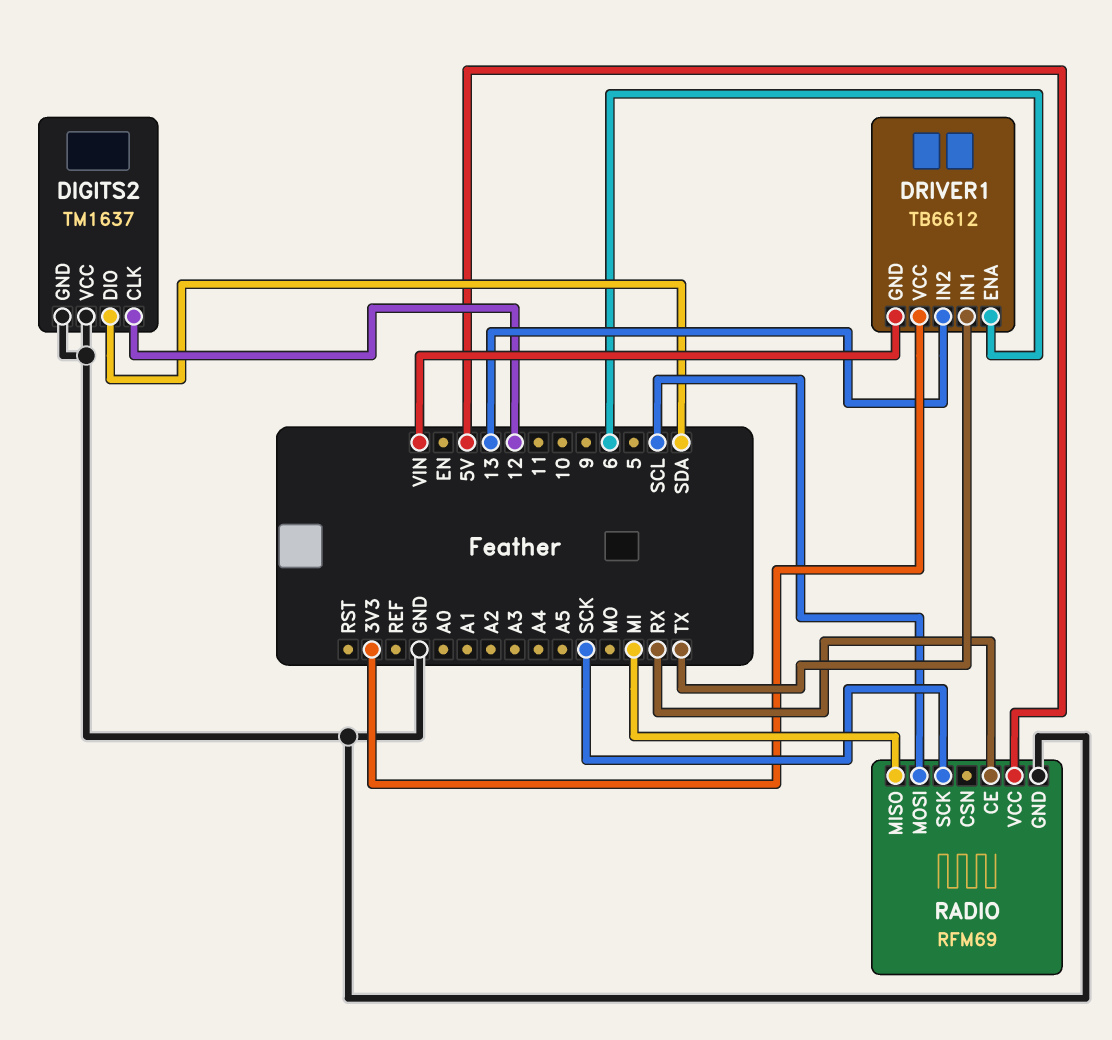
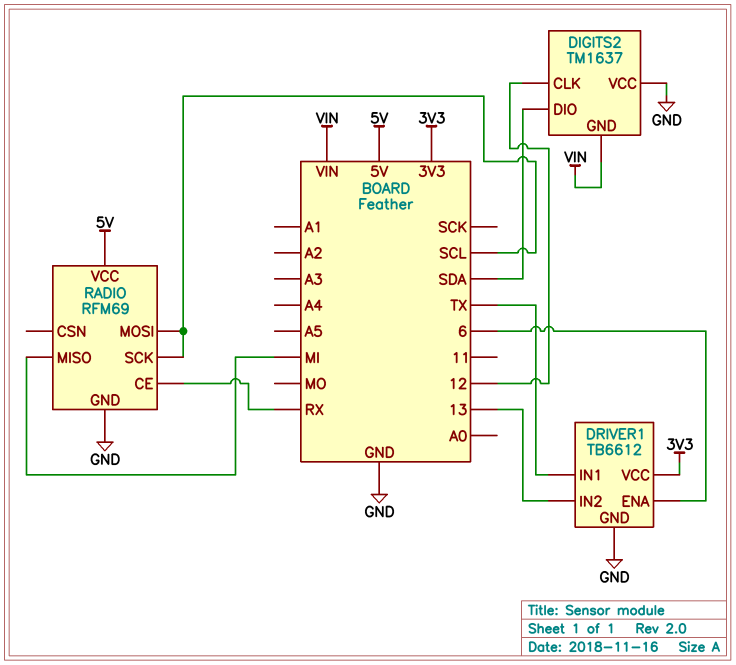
DIGITS2 pin GND: GND -> VIN
DRIVER1 pin GND: VIN -> GND
RADIO pin SCK: SCK -> SCL

